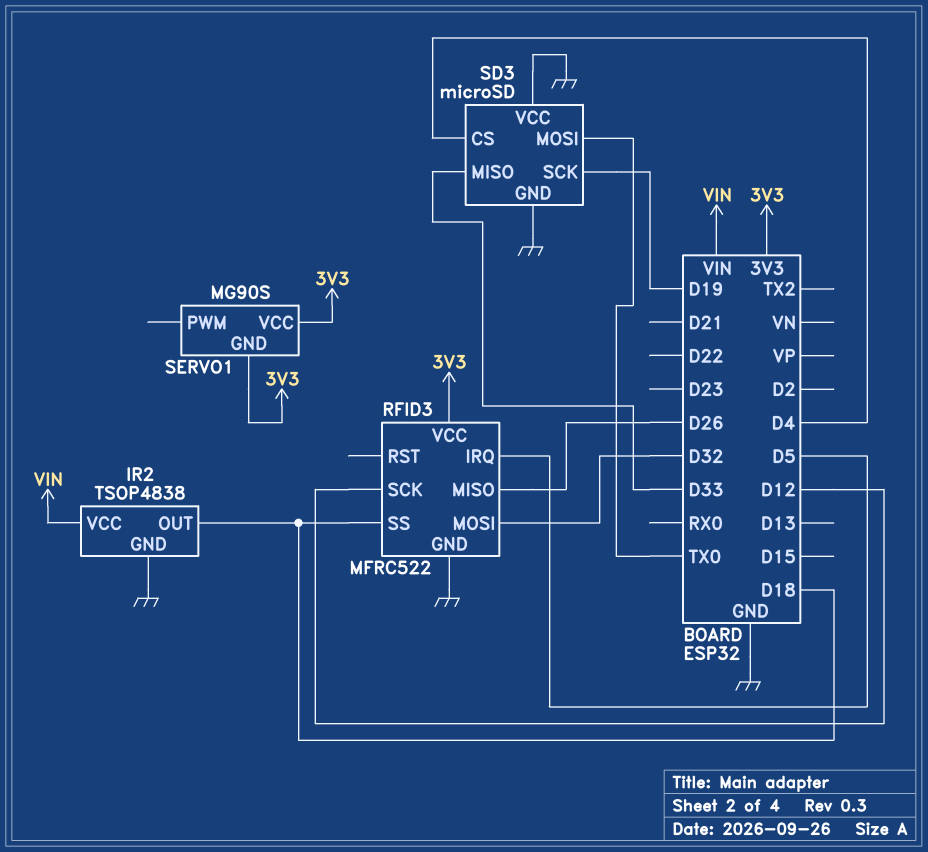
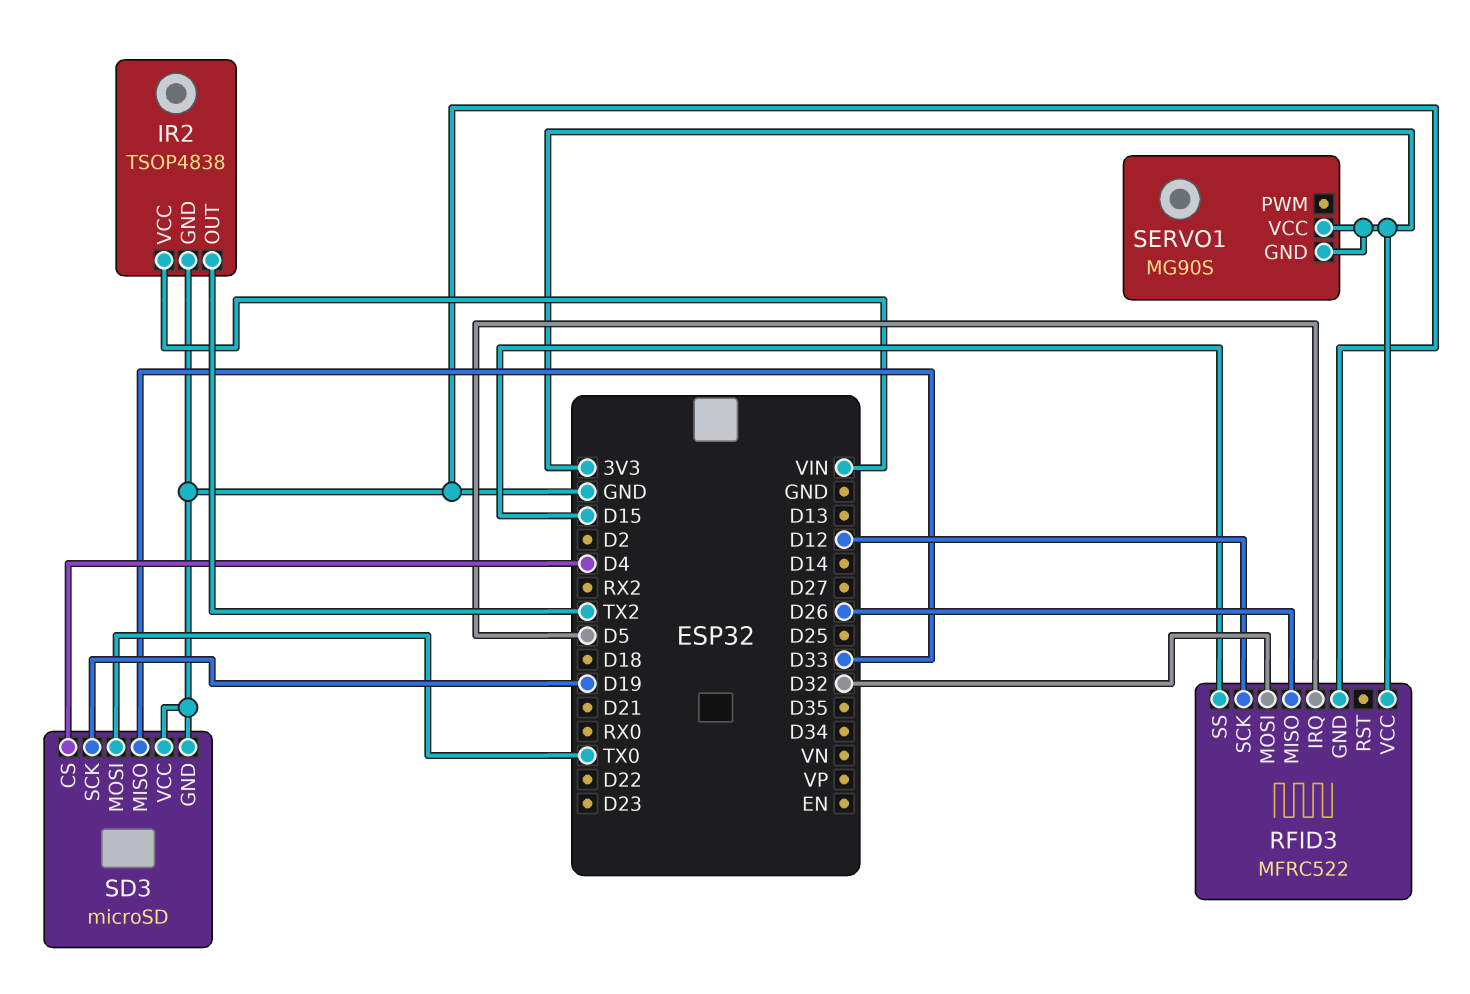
IR2 pin OUT: D18 -> TX2
RFID3 pin SS: D18 -> D15

